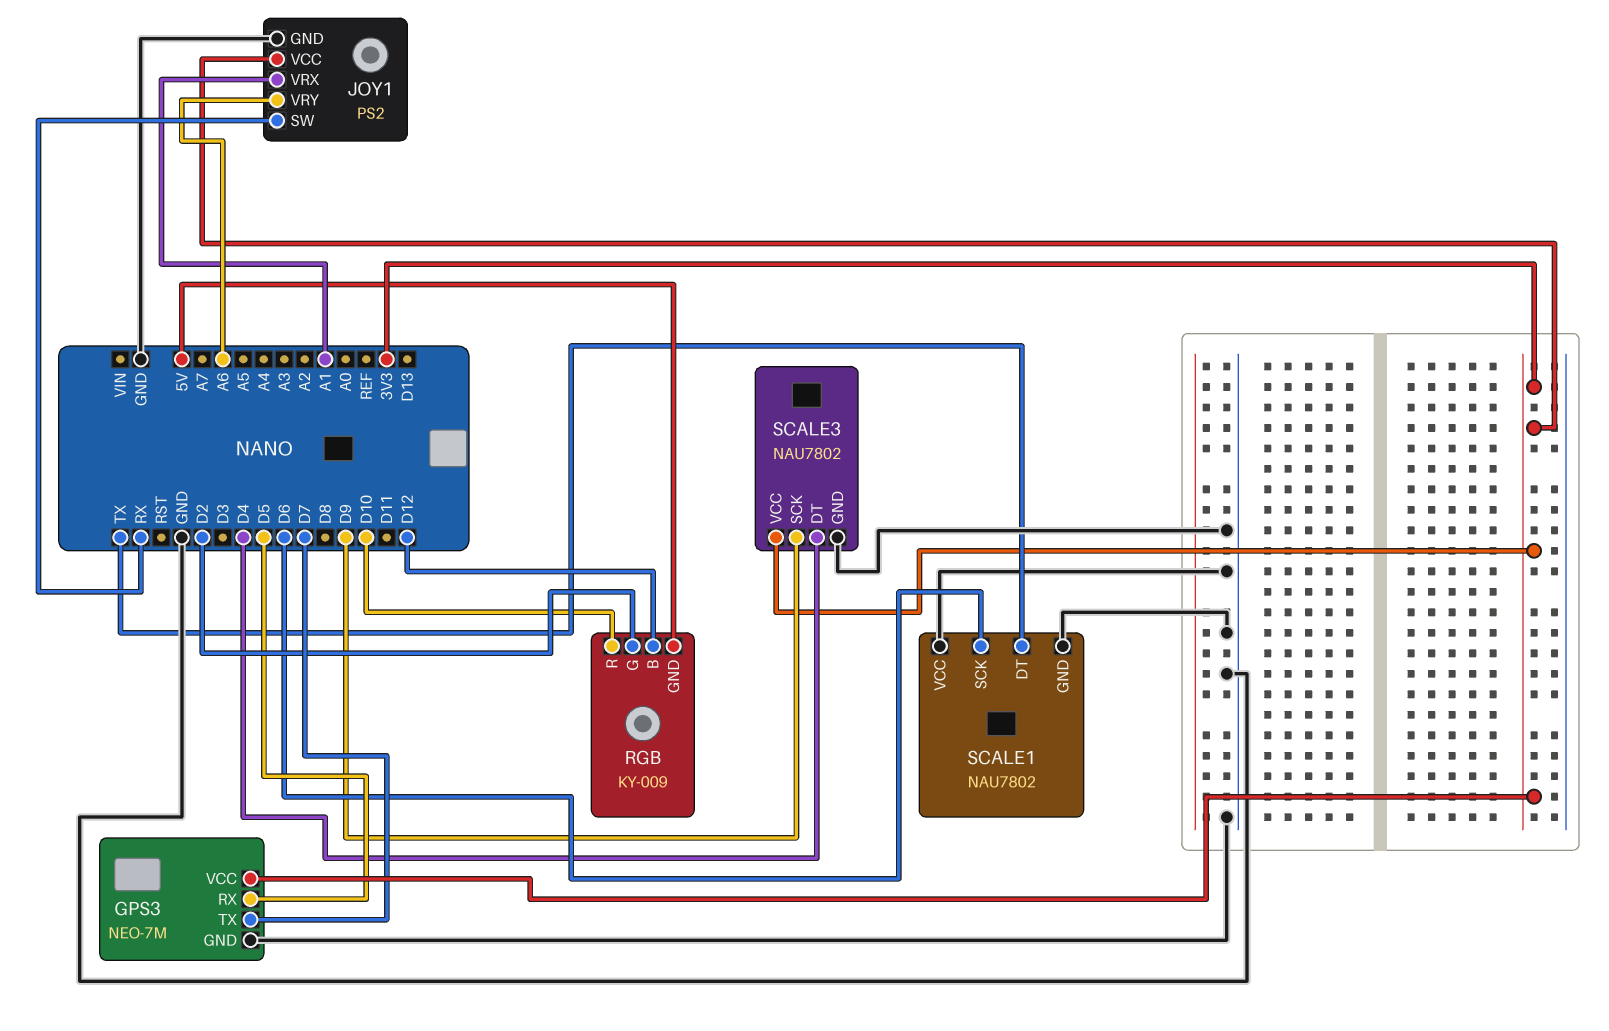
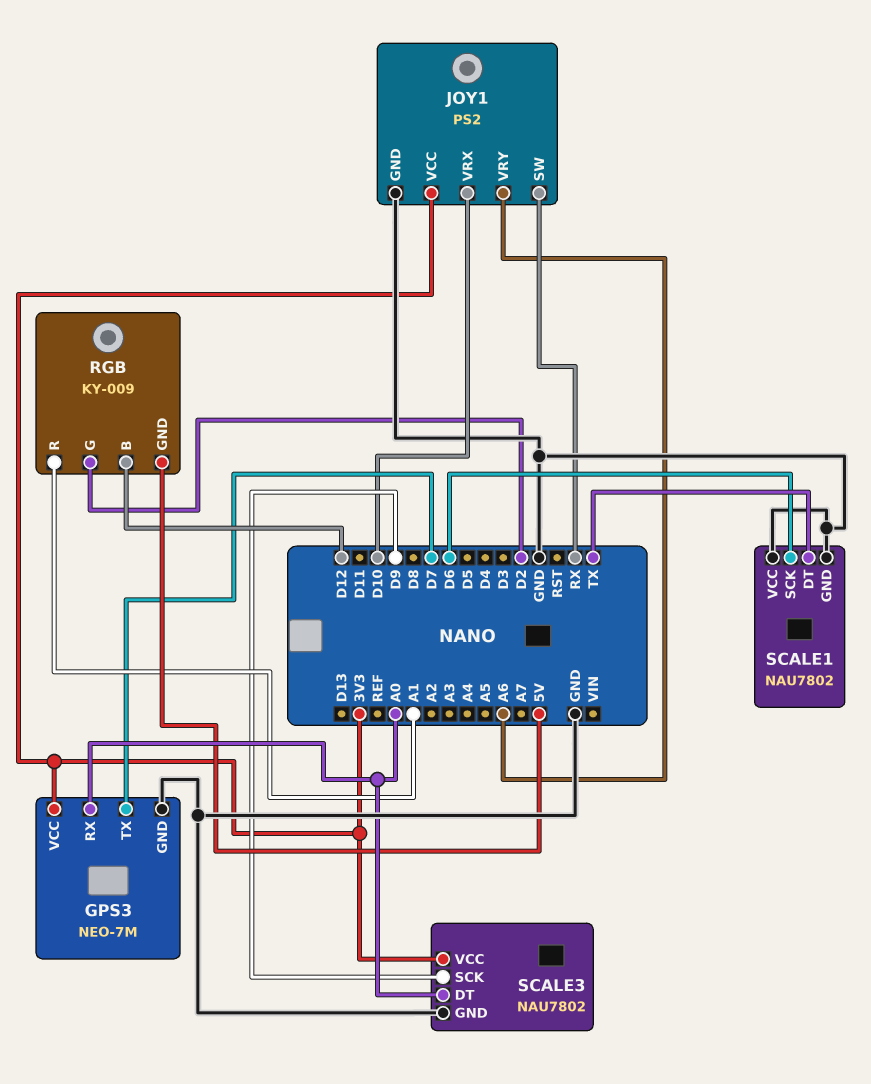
GPS3 pin RX: D5 -> A0
JOY1 pin VRX: A1 -> D10
RGB pin R: D10 -> A1
SCALE3 pin DT: D4 -> A0

